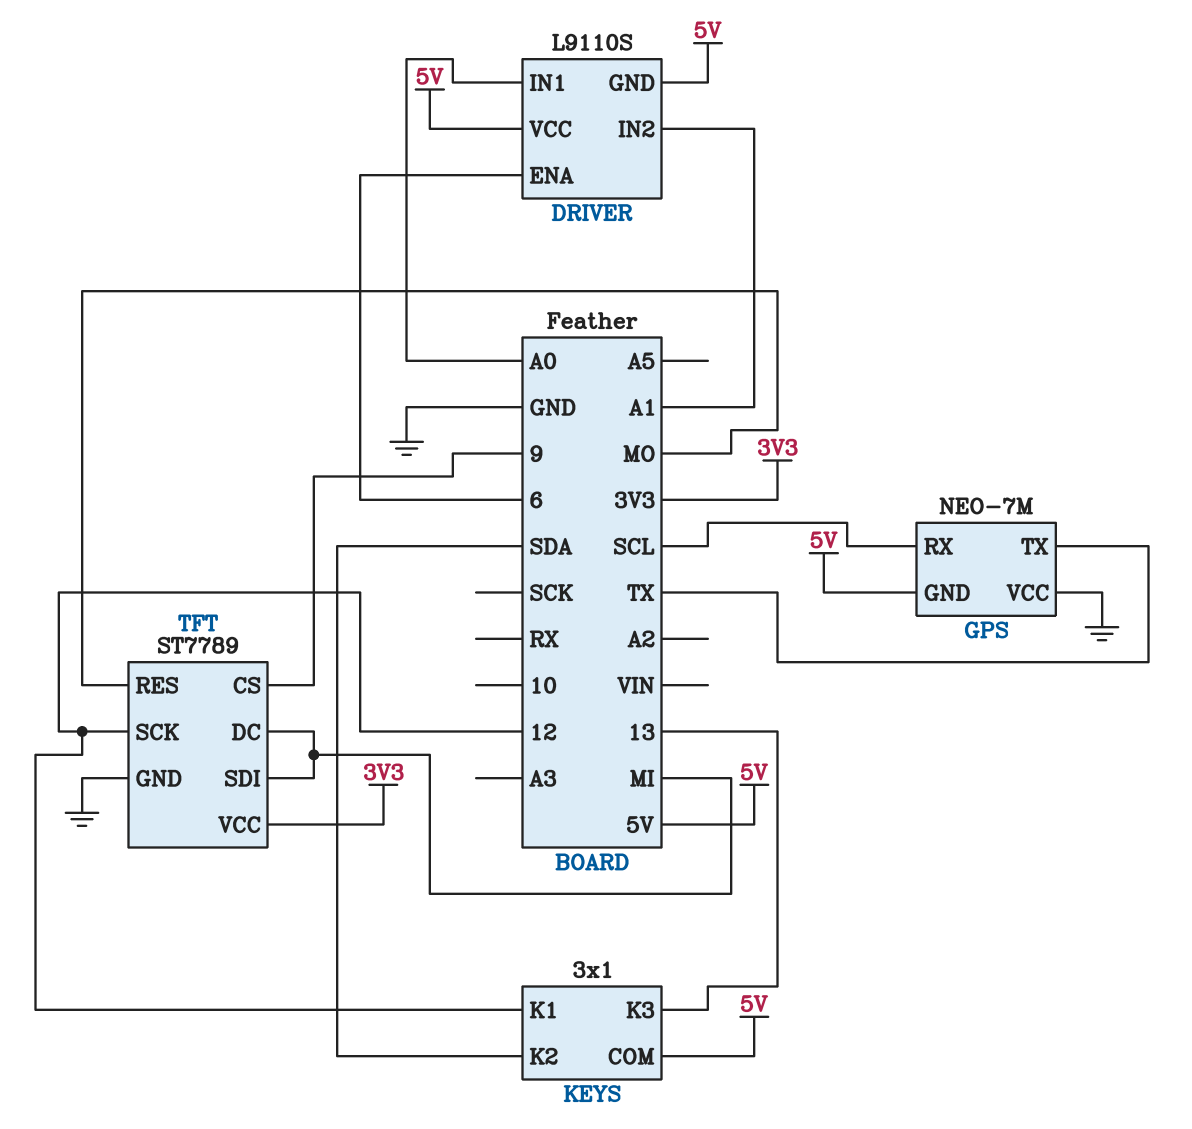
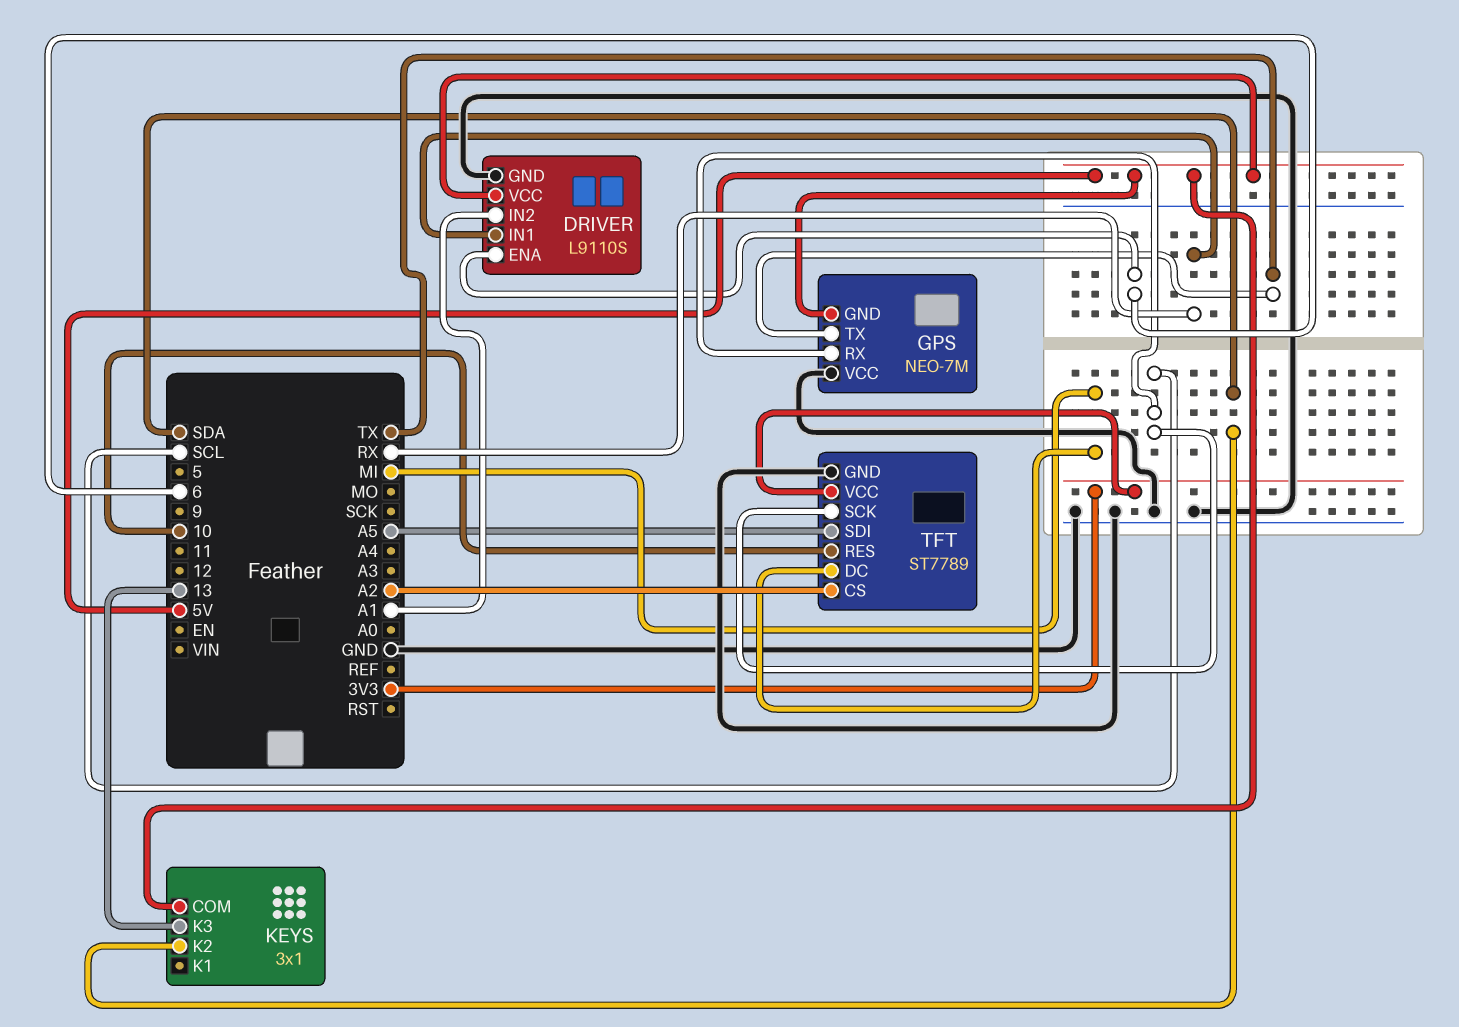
DRIVER pin GND: 5V -> GND
DRIVER pin IN1: A0 -> RX
KEYS pin K1: 12 -> none
TFT pin CS: 9 -> A2
TFT pin RES: MO -> 10
TFT pin SCK: 12 -> SCL
TFT pin SDI: MI -> A5

